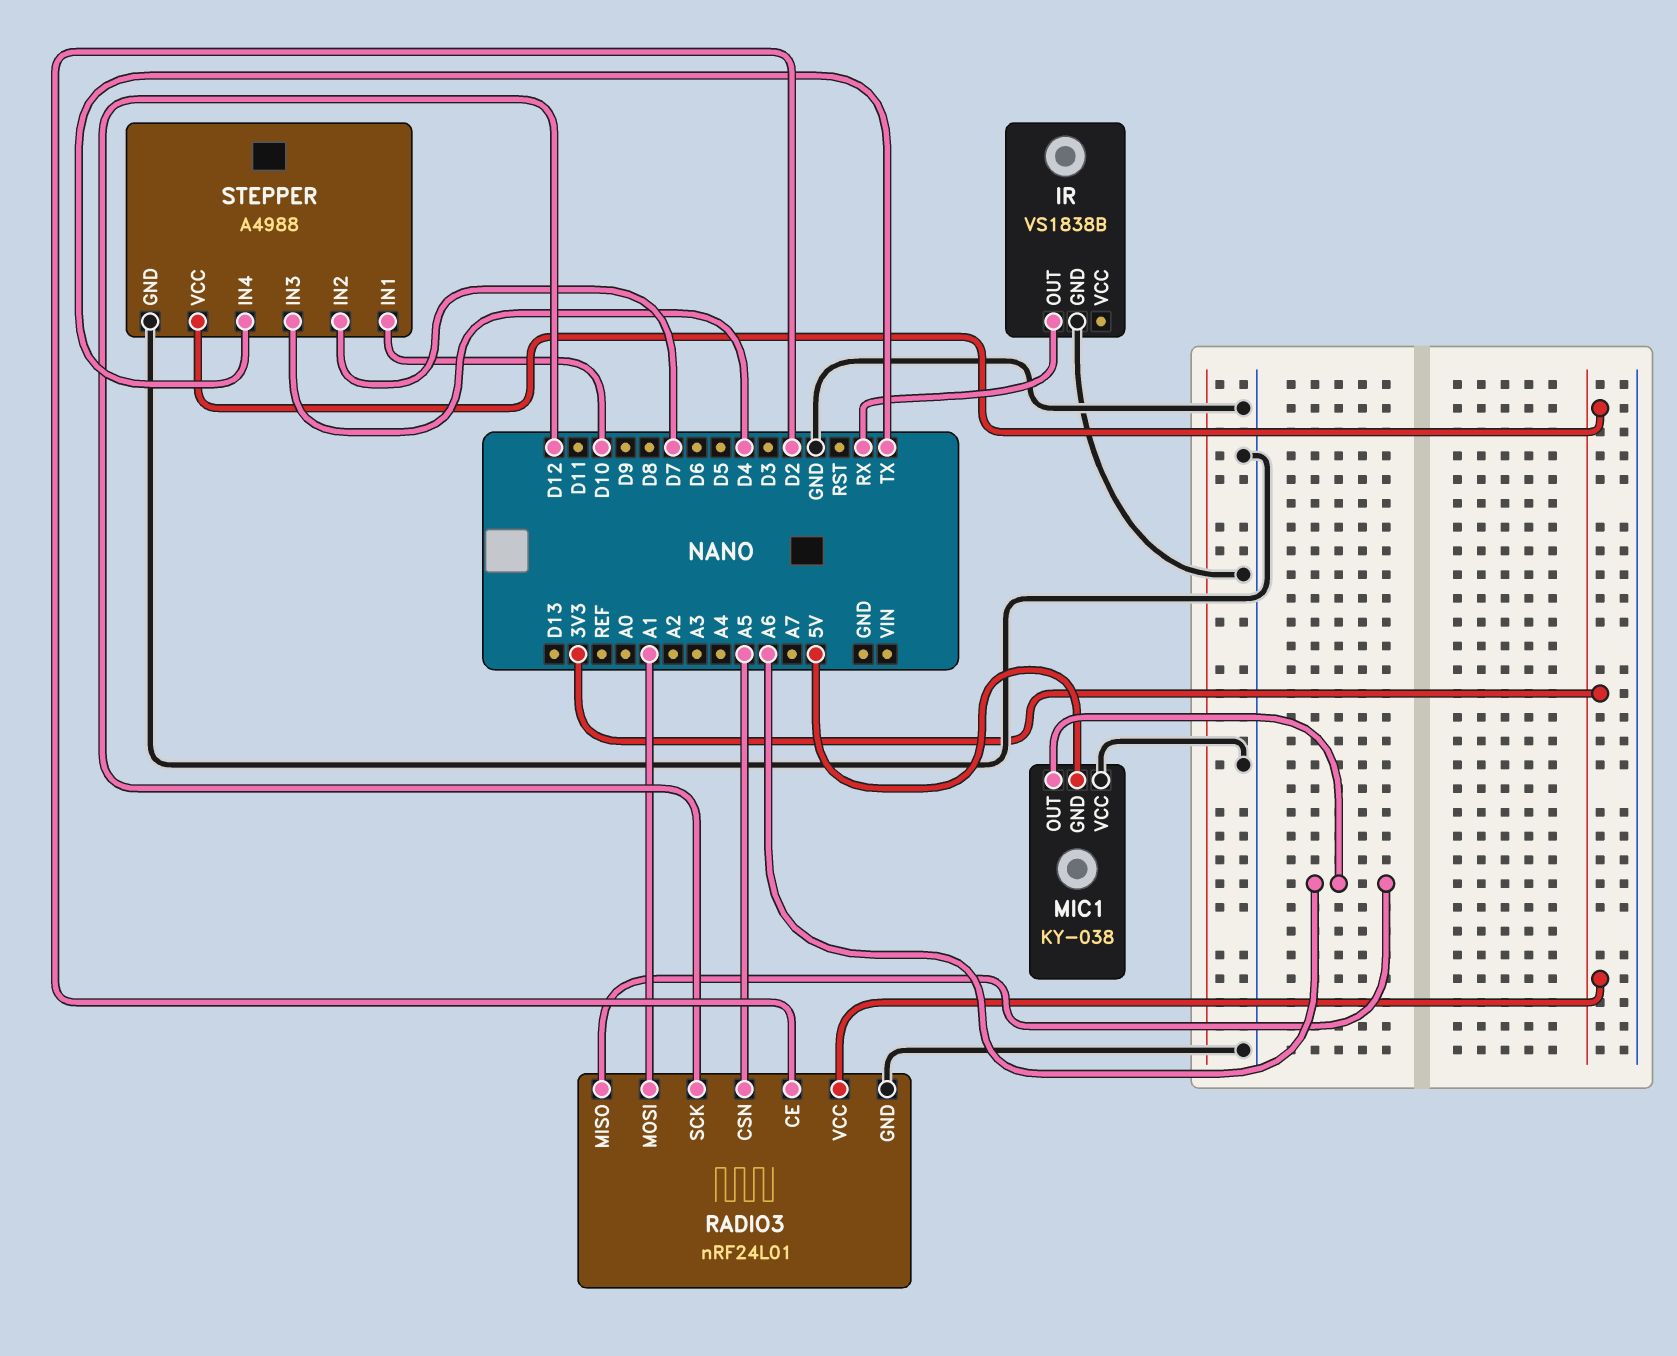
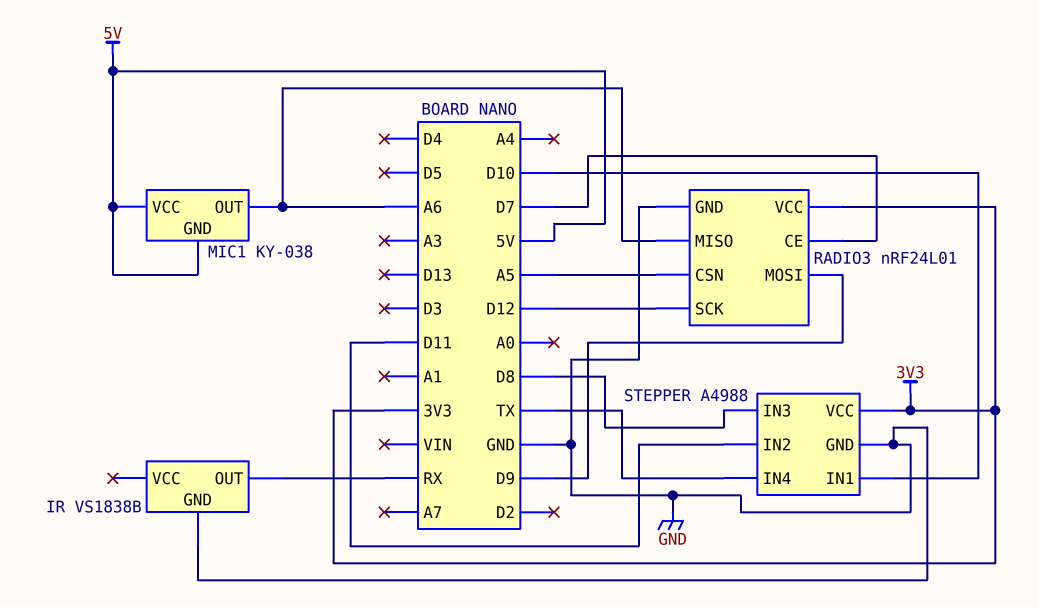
MIC1 pin VCC: GND -> 5V
RADIO3 pin CE: D2 -> D7
RADIO3 pin MOSI: A1 -> D9
STEPPER pin IN2: D7 -> D11
STEPPER pin IN3: D4 -> D8

